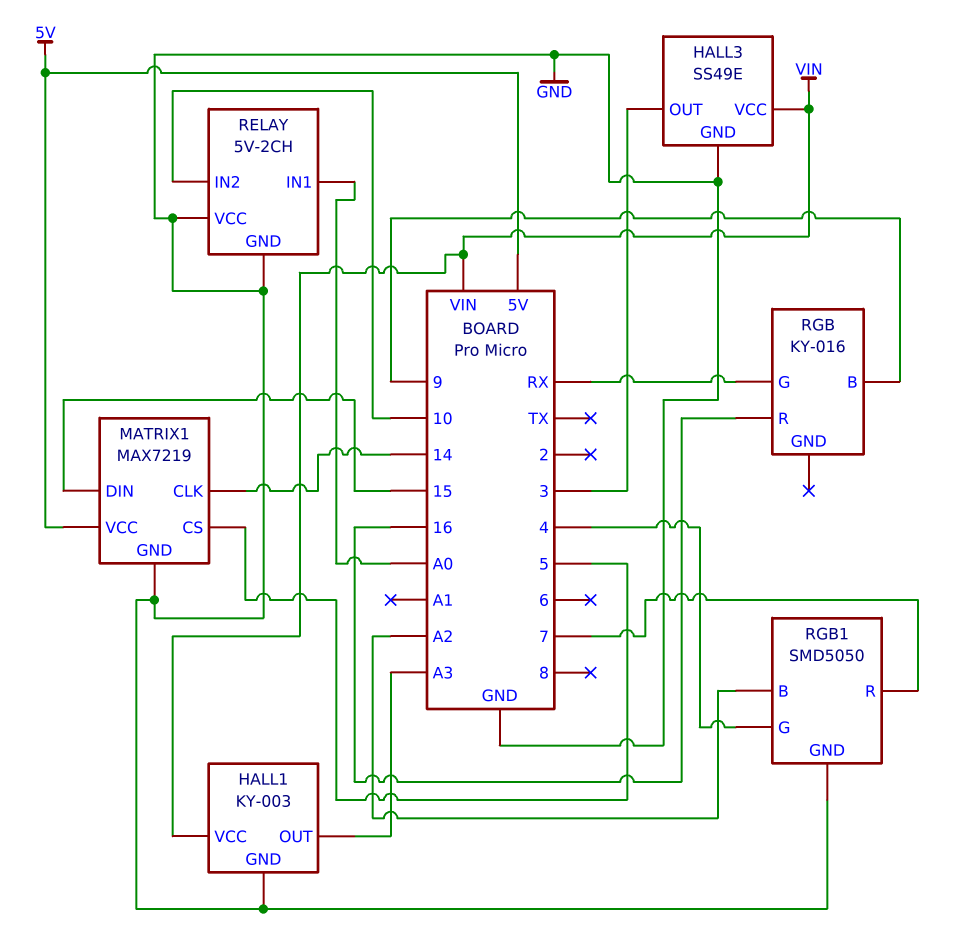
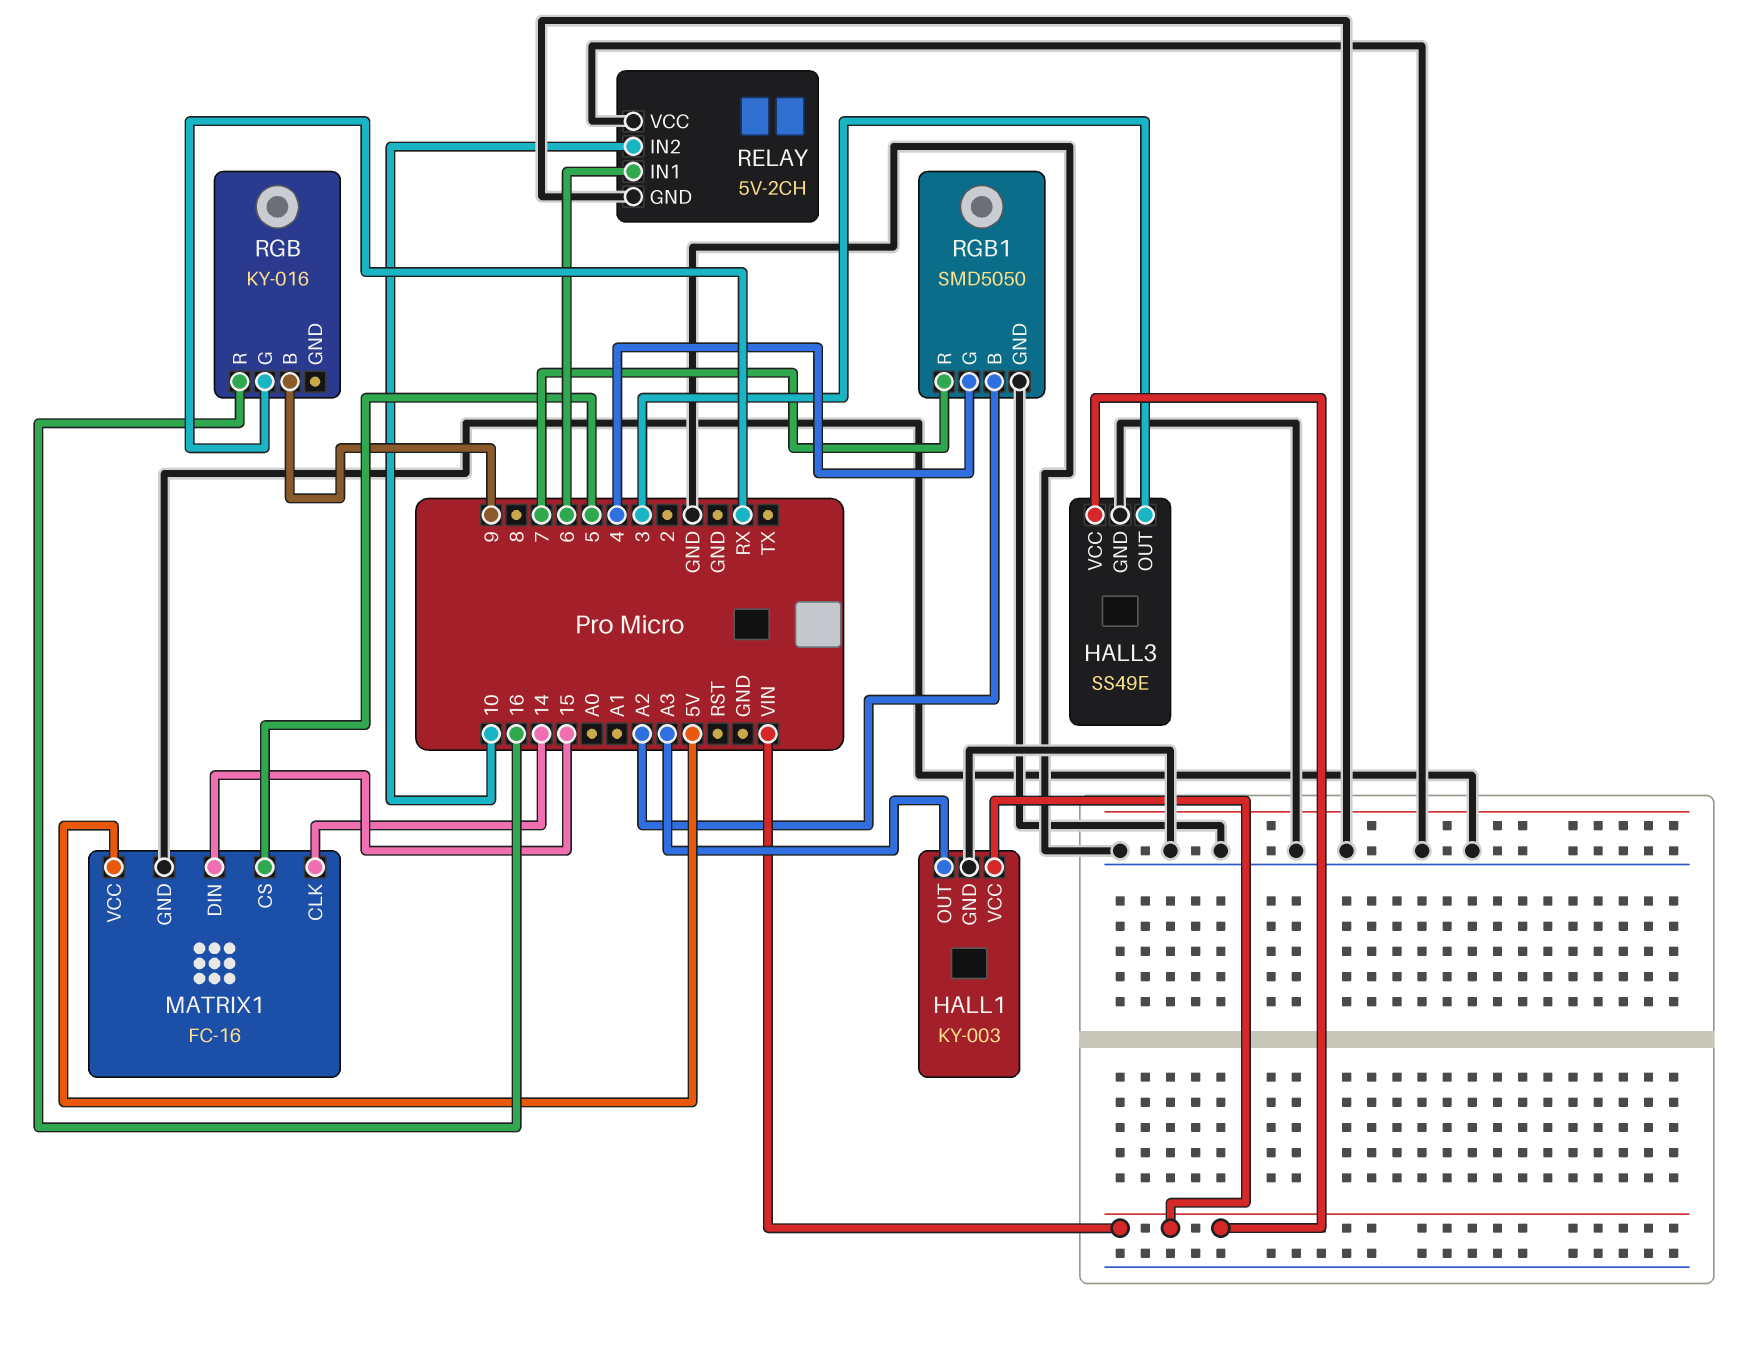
MATRIX1: MAX7219 -> FC-16
RELAY pin IN1: A0 -> 6

